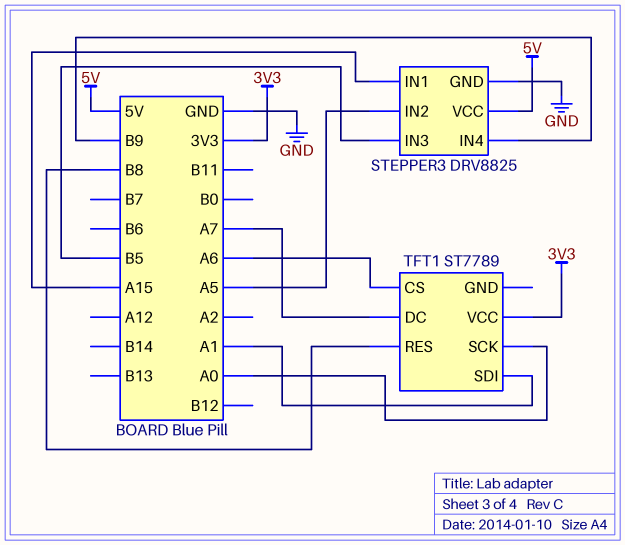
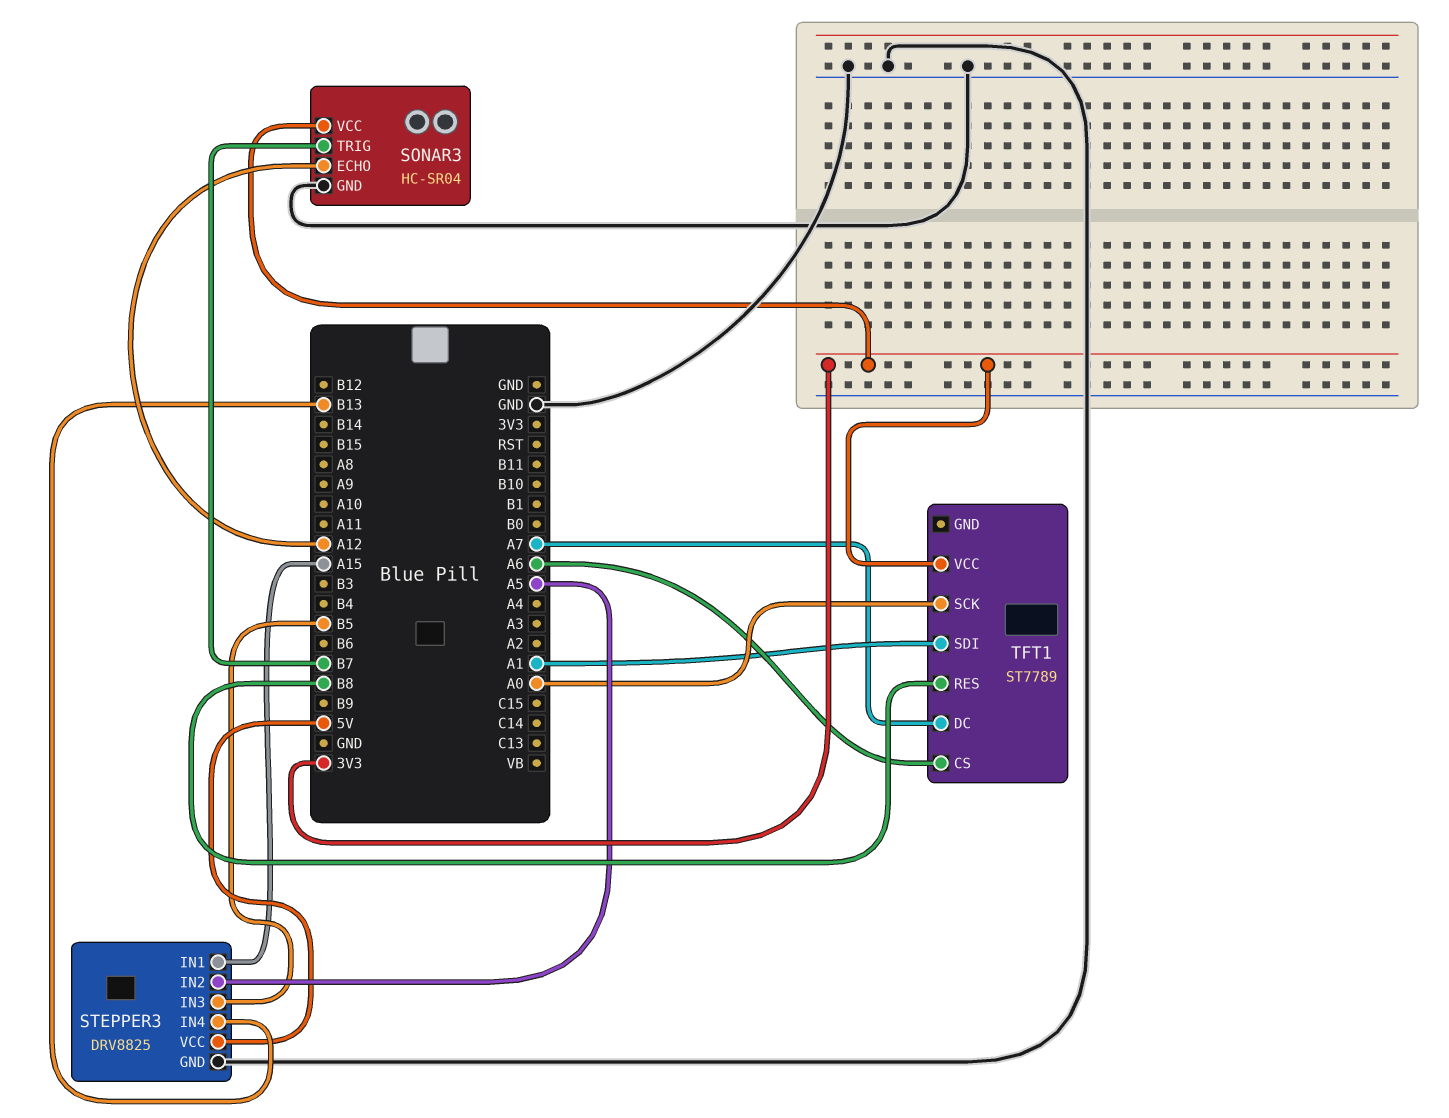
SONAR3: none -> HC-SR04
SONAR3 pin ECHO: none -> A12
SONAR3 pin GND: none -> GND
SONAR3 pin TRIG: none -> B7
SONAR3 pin VCC: none -> 3V3
STEPPER3 pin IN4: B9 -> B13

